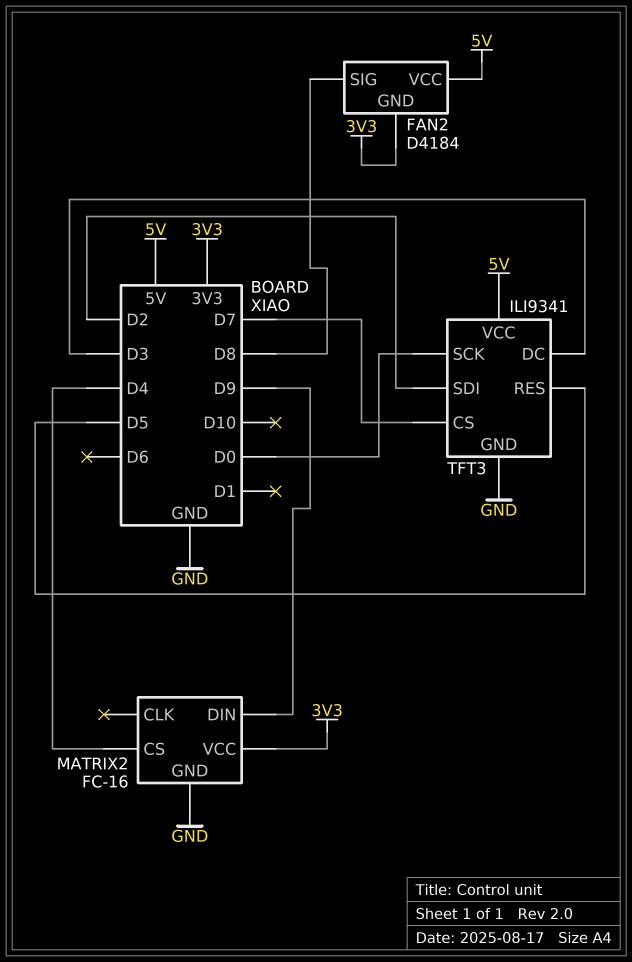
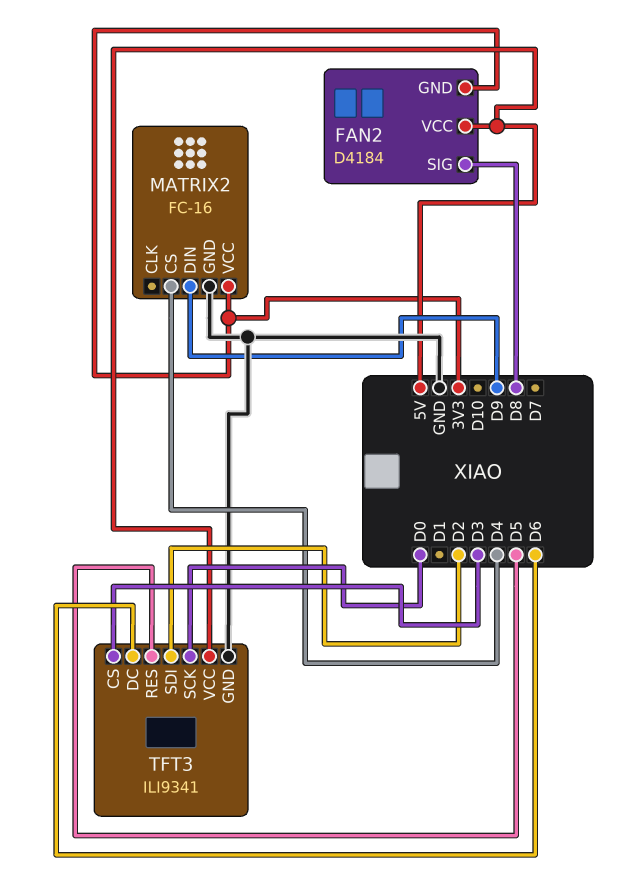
TFT3 pin CS: D7 -> D3
TFT3 pin DC: D3 -> D6

